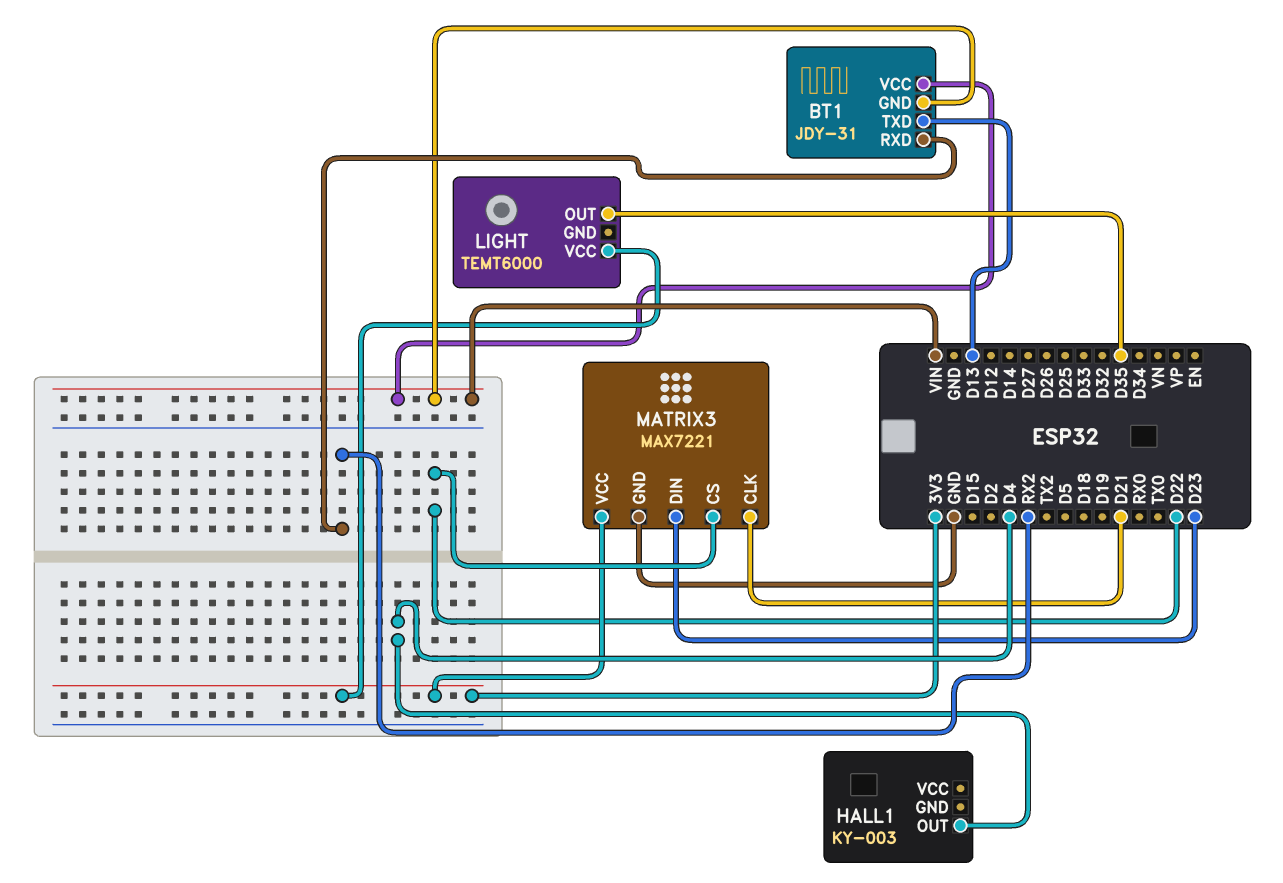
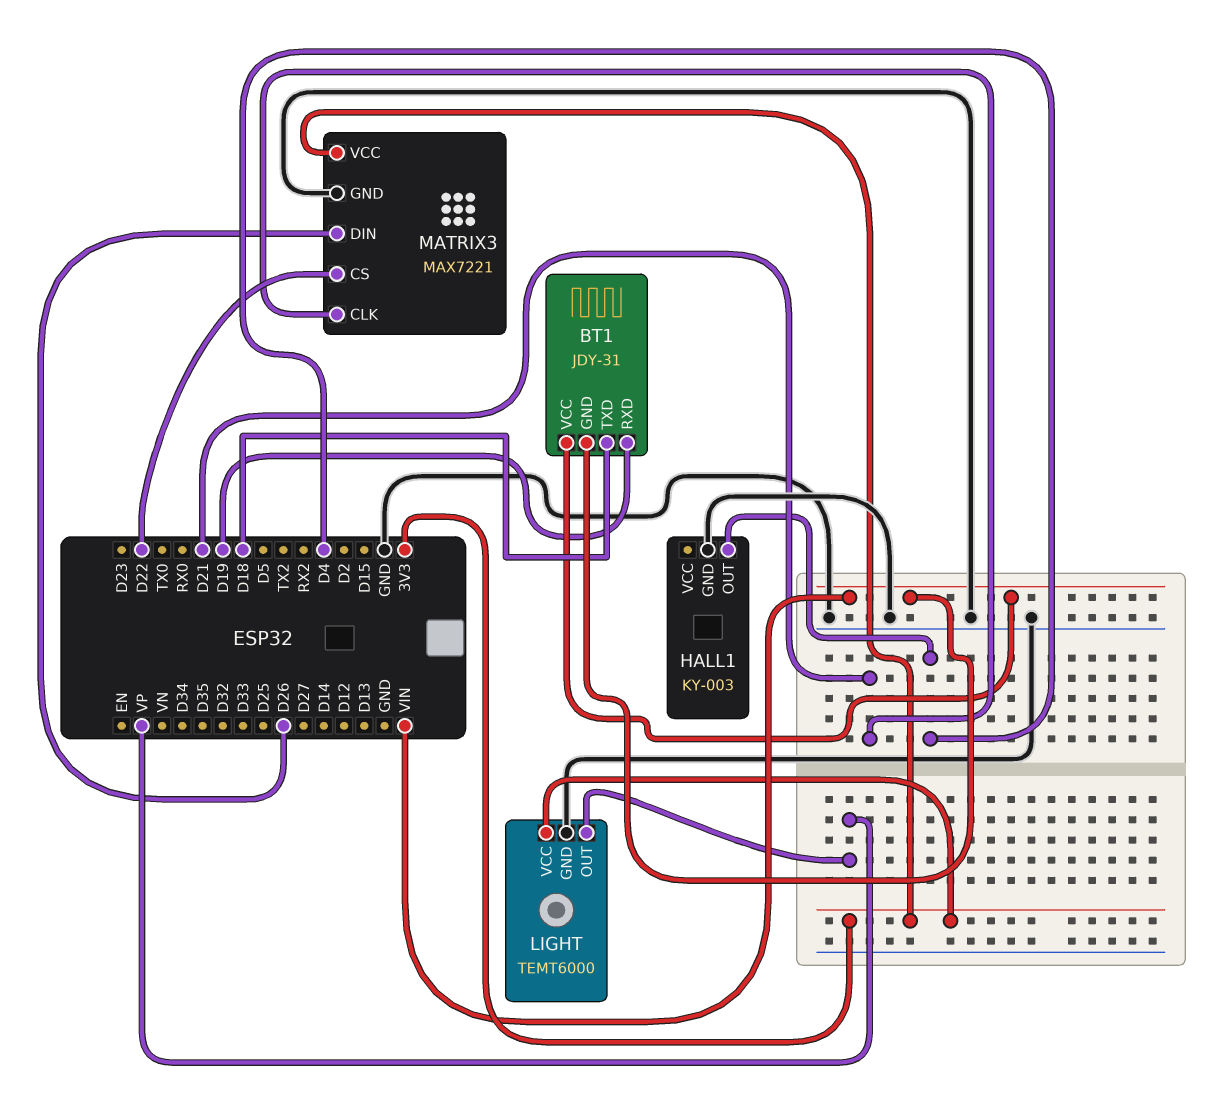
BT1 pin RXD: RX2 -> D19
BT1 pin TXD: D13 -> D18
HALL1 pin GND: none -> GND
LIGHT pin GND: none -> GND
LIGHT pin OUT: D35 -> VP
MATRIX3 pin DIN: D23 -> D26

